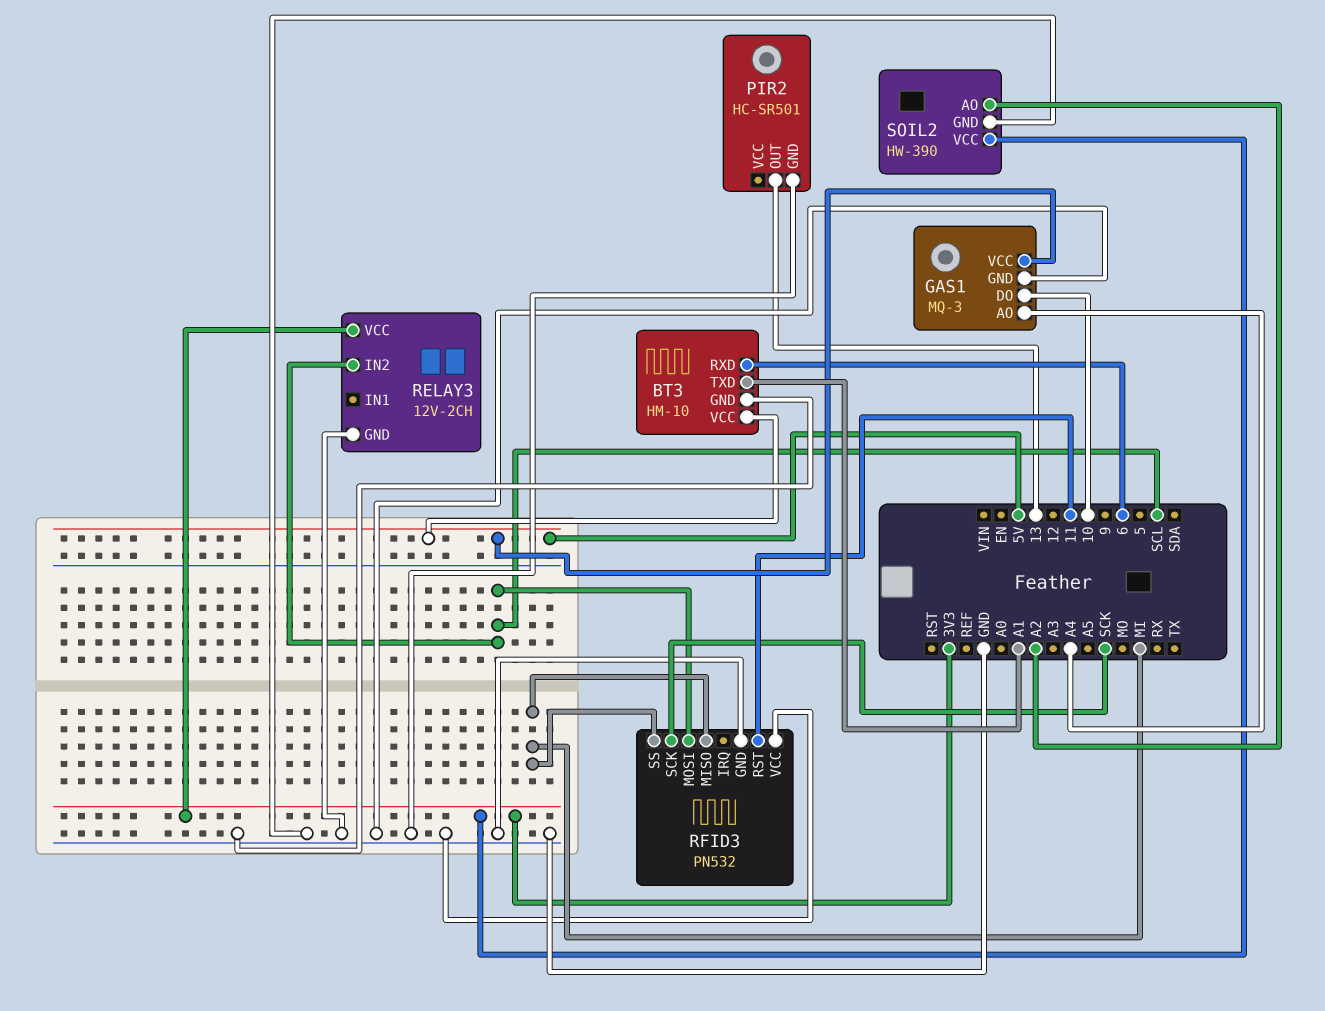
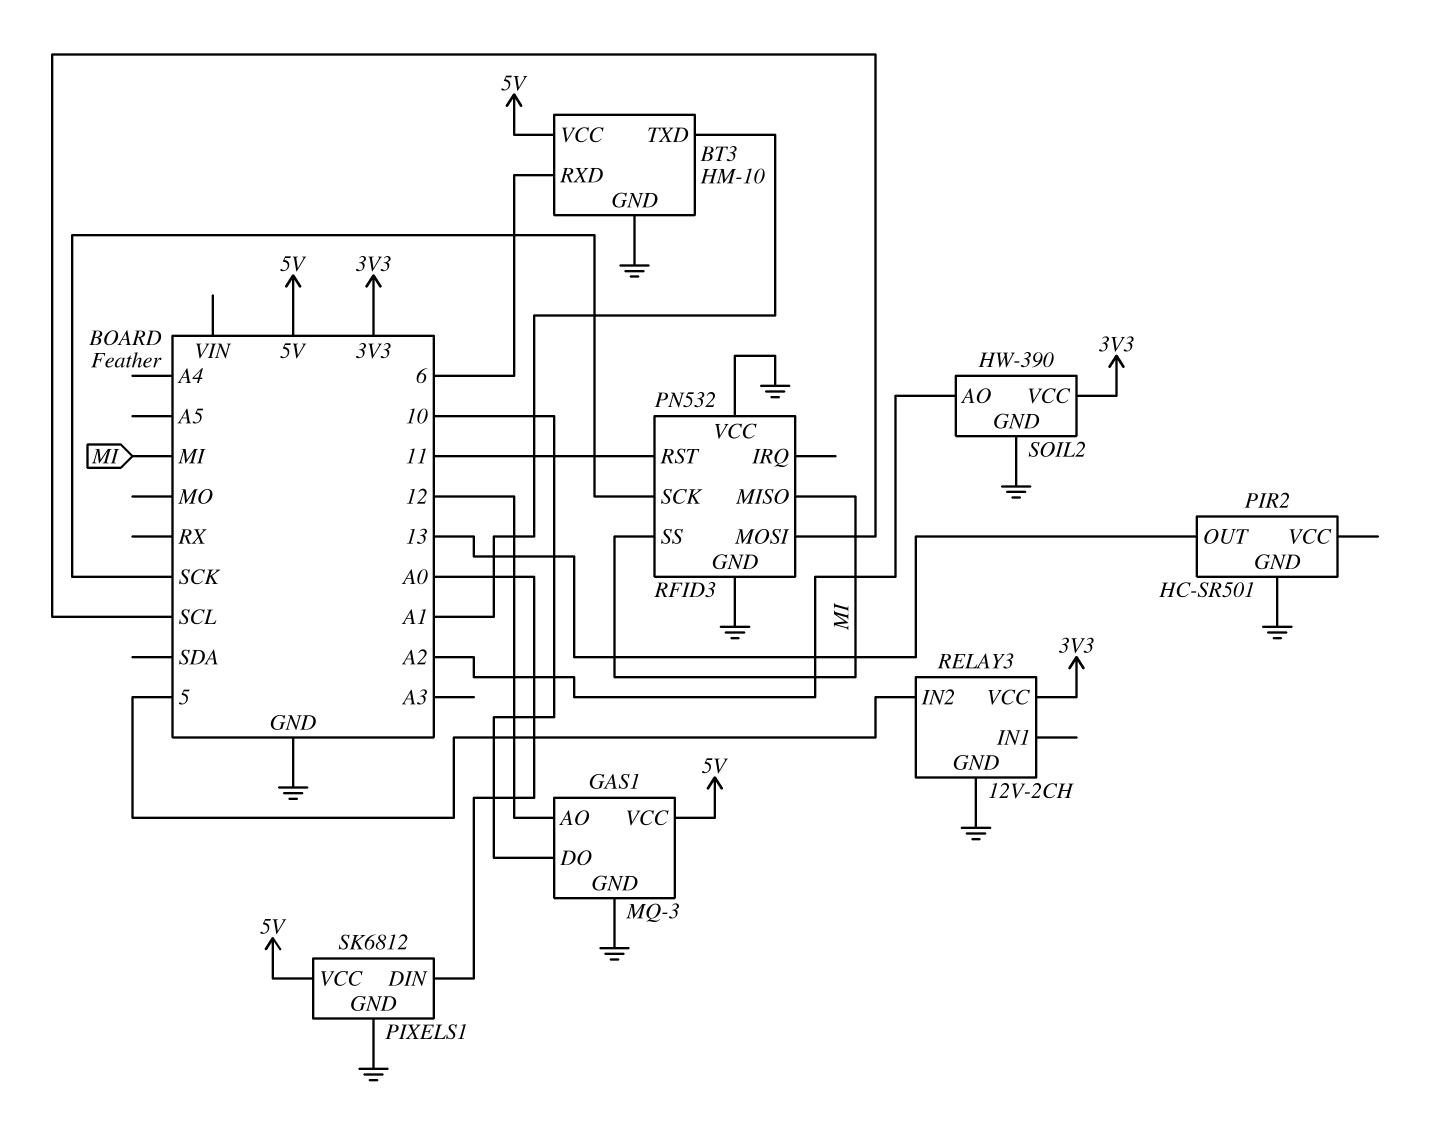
GAS1 pin AO: A4 -> 12
PIXELS1: none -> SK6812
PIXELS1 pin DIN: none -> A0
PIXELS1 pin GND: none -> GND
PIXELS1 pin VCC: none -> 5V
RELAY3 pin IN2: SCL -> 5

